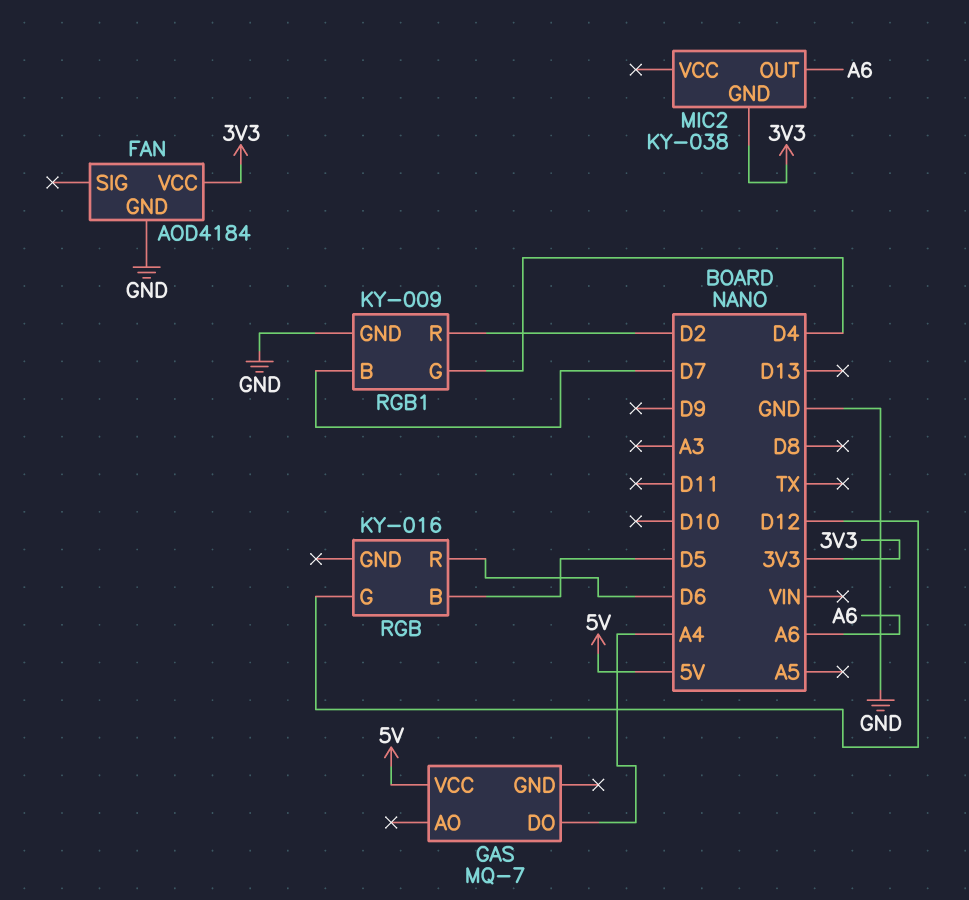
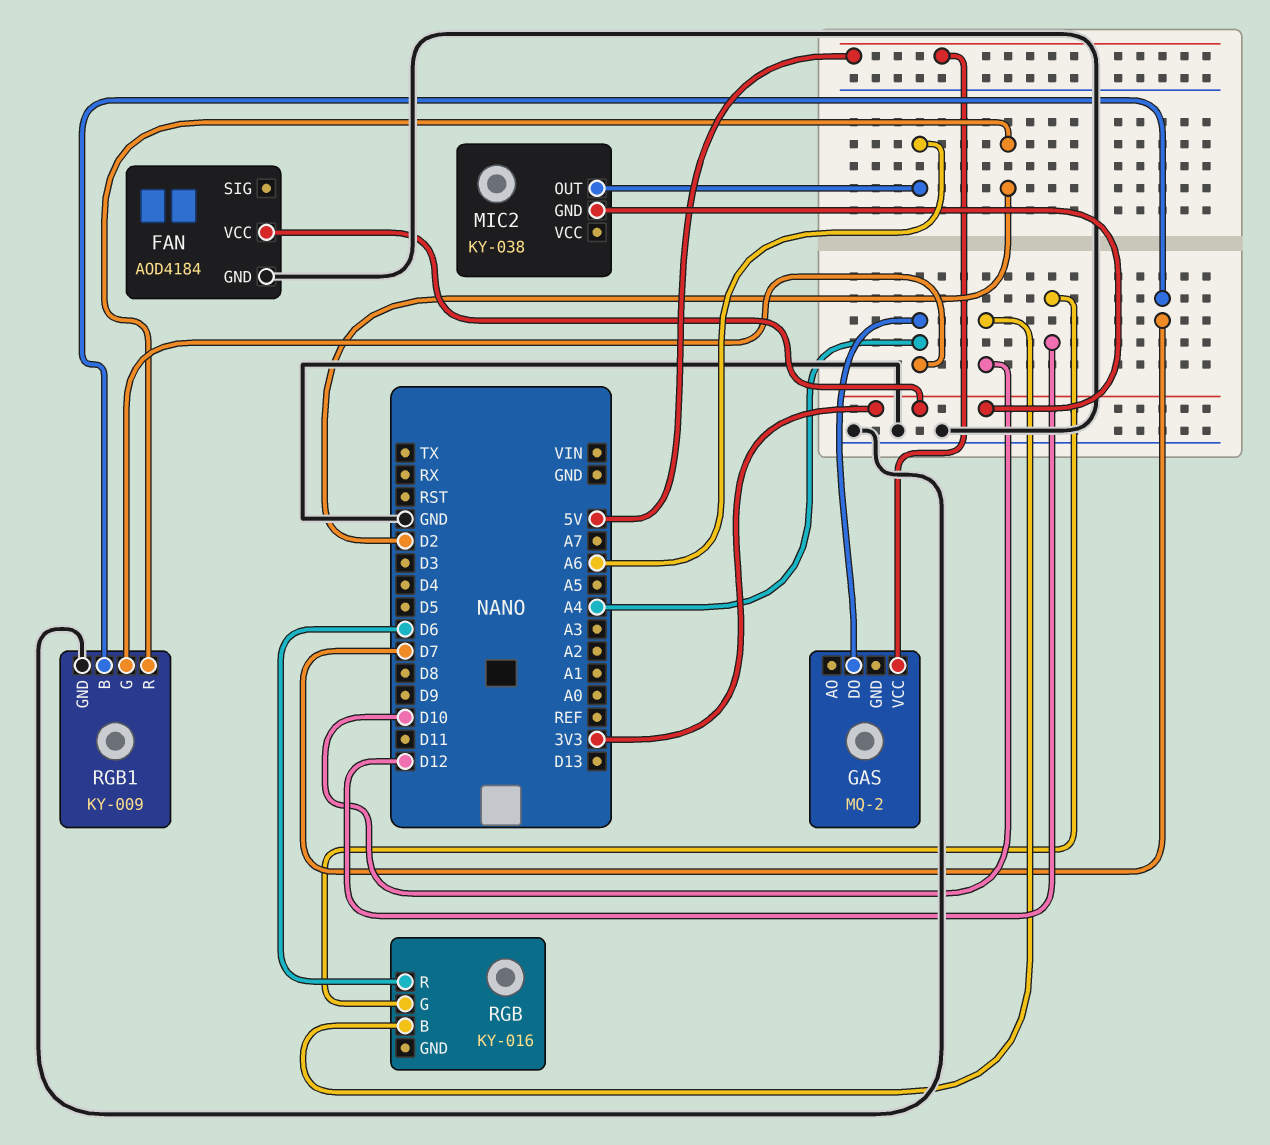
GAS: MQ-7 -> MQ-2
RGB pin B: D5 -> D10
RGB1 pin G: D4 -> A4

